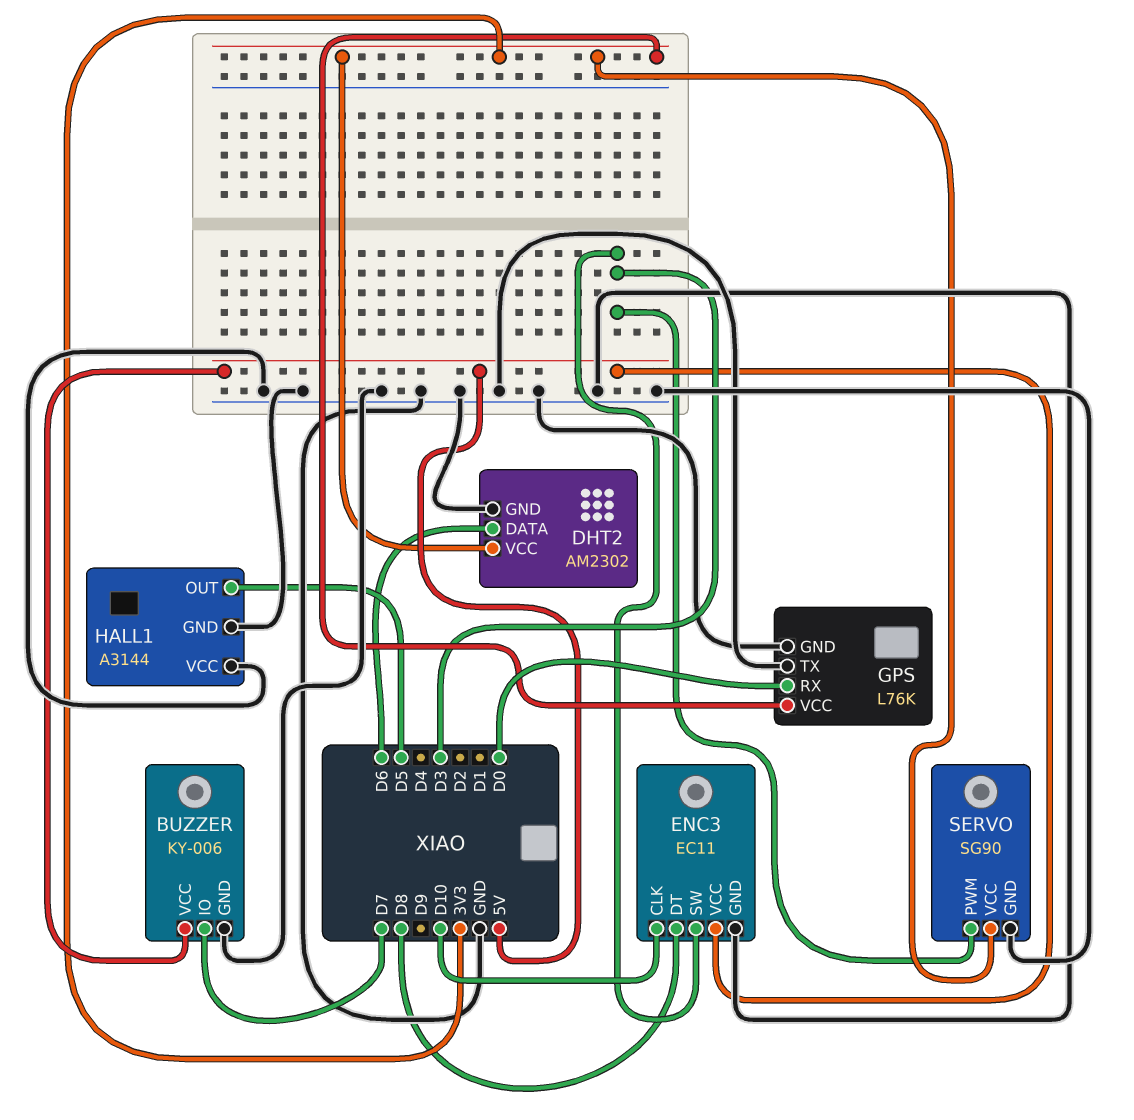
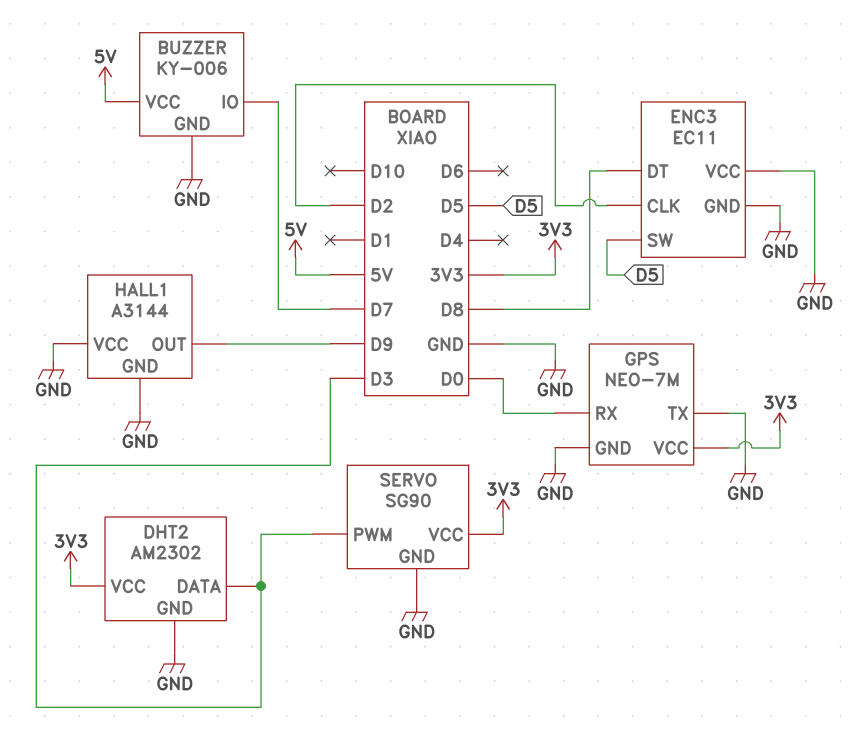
DHT2 pin DATA: D6 -> D3
ENC3 pin CLK: D10 -> D2
ENC3 pin SW: D3 -> D5
ENC3 pin VCC: 5V -> GND
GPS: L76K -> NEO-7M
HALL1 pin OUT: D5 -> D9

